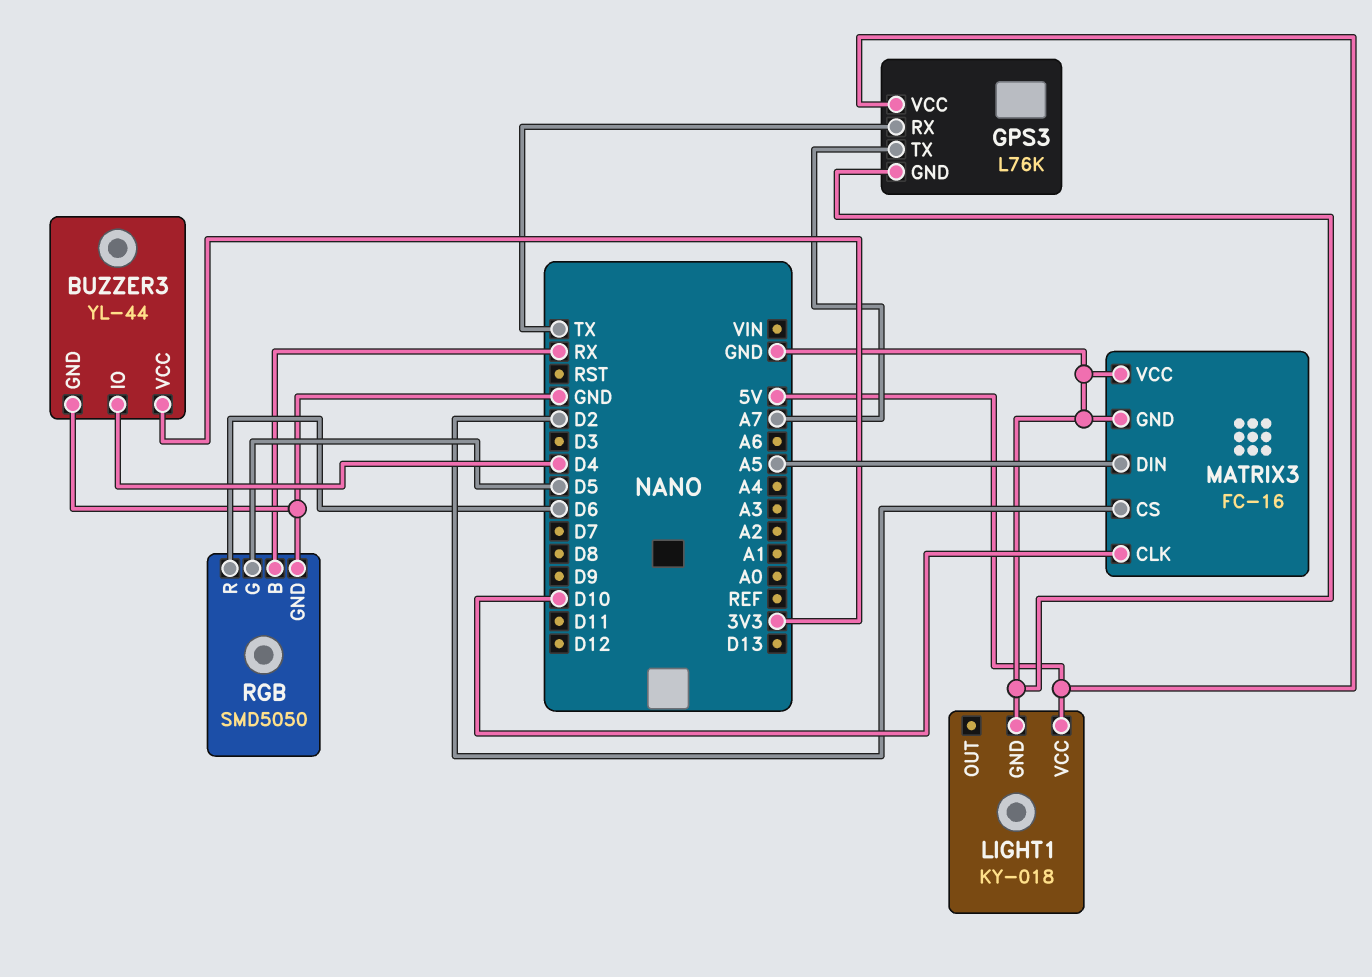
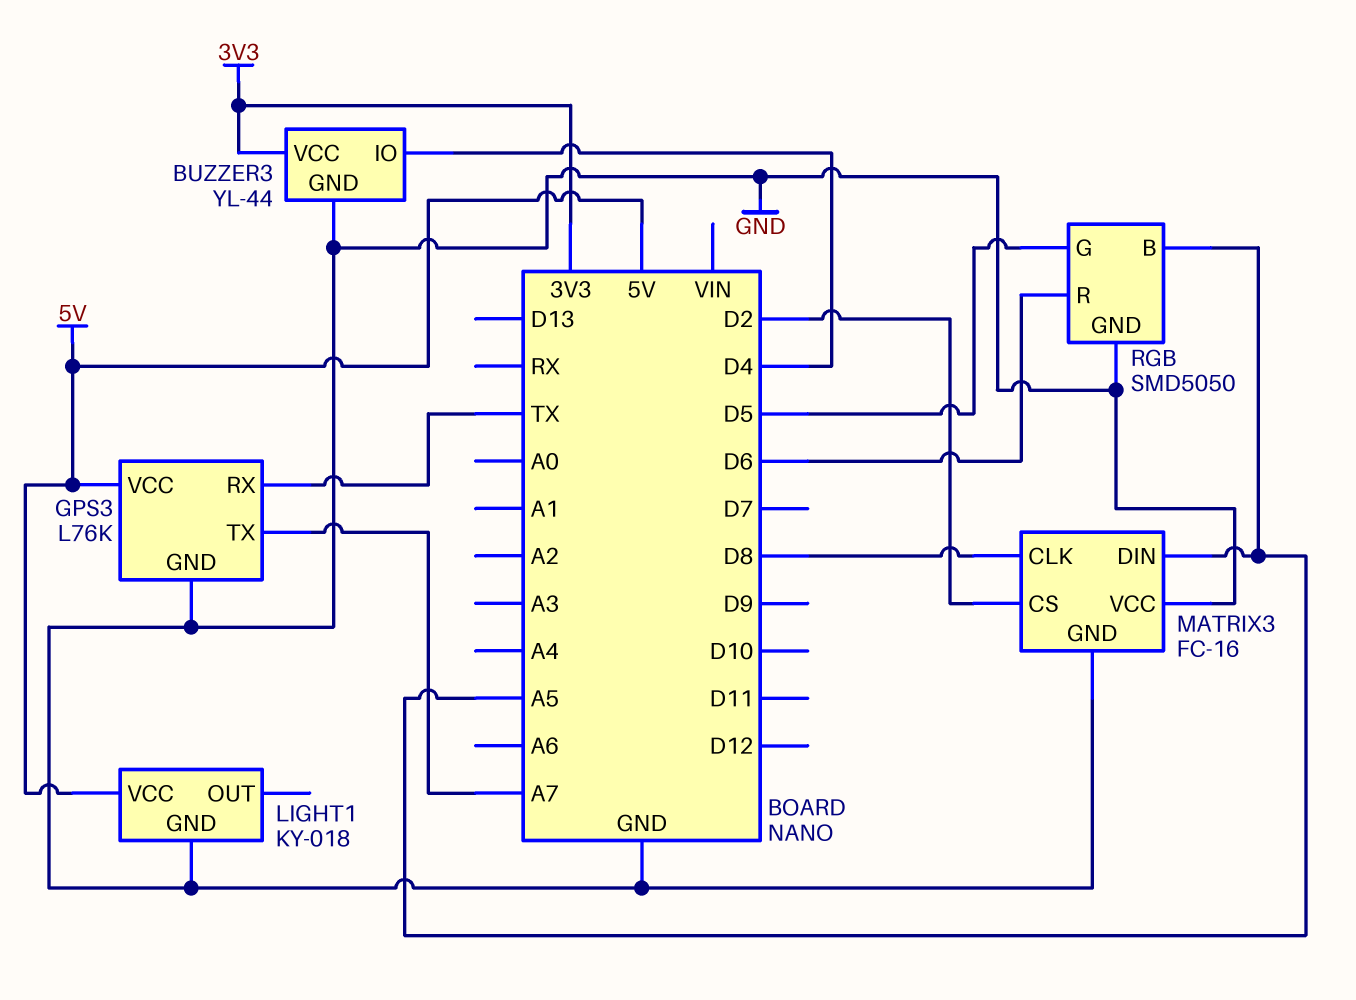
MATRIX3 pin CLK: D10 -> D8
RGB pin B: RX -> A5

